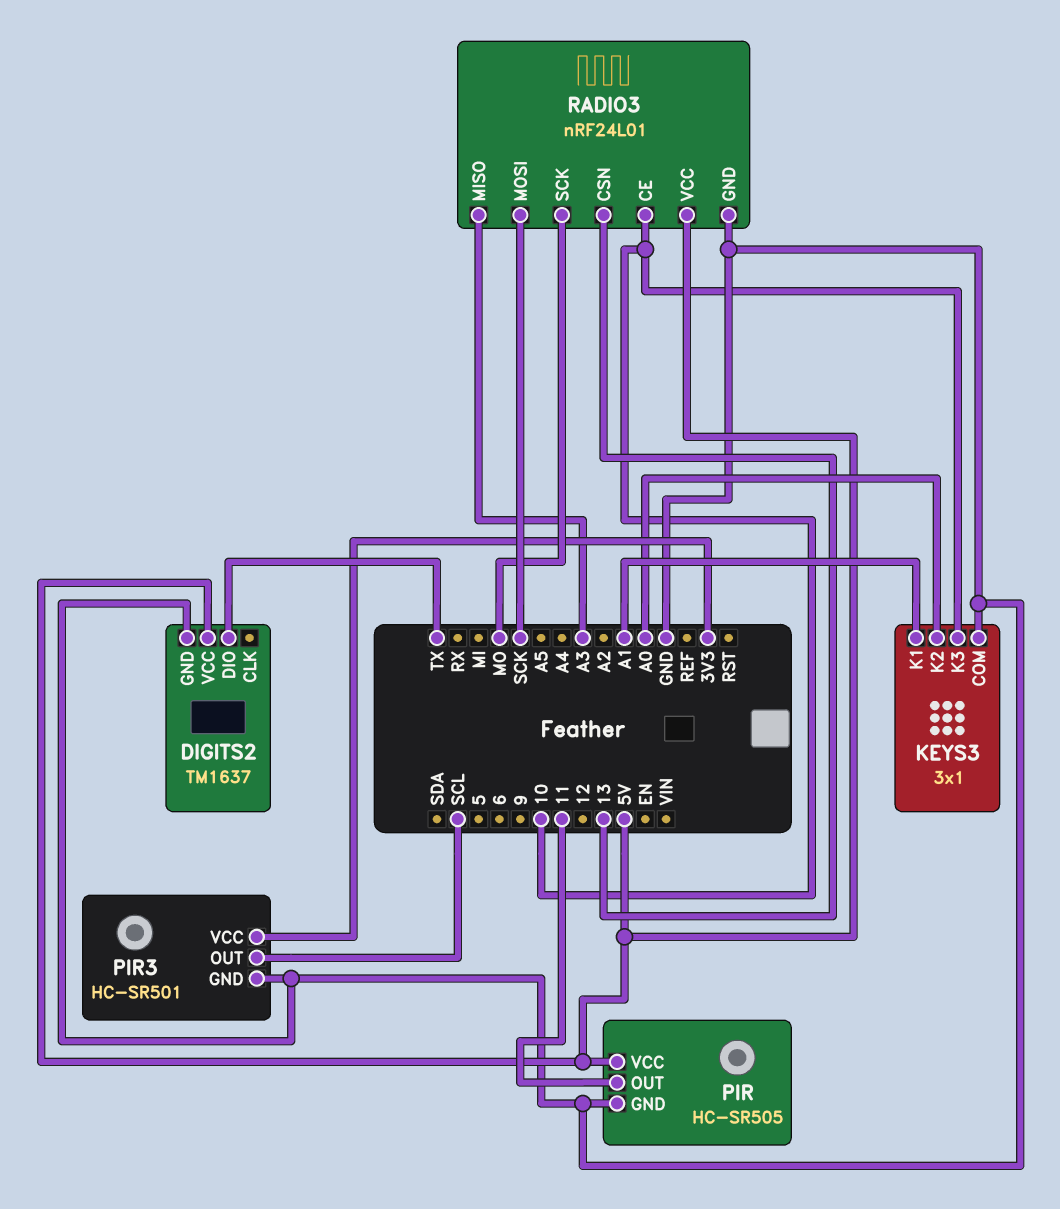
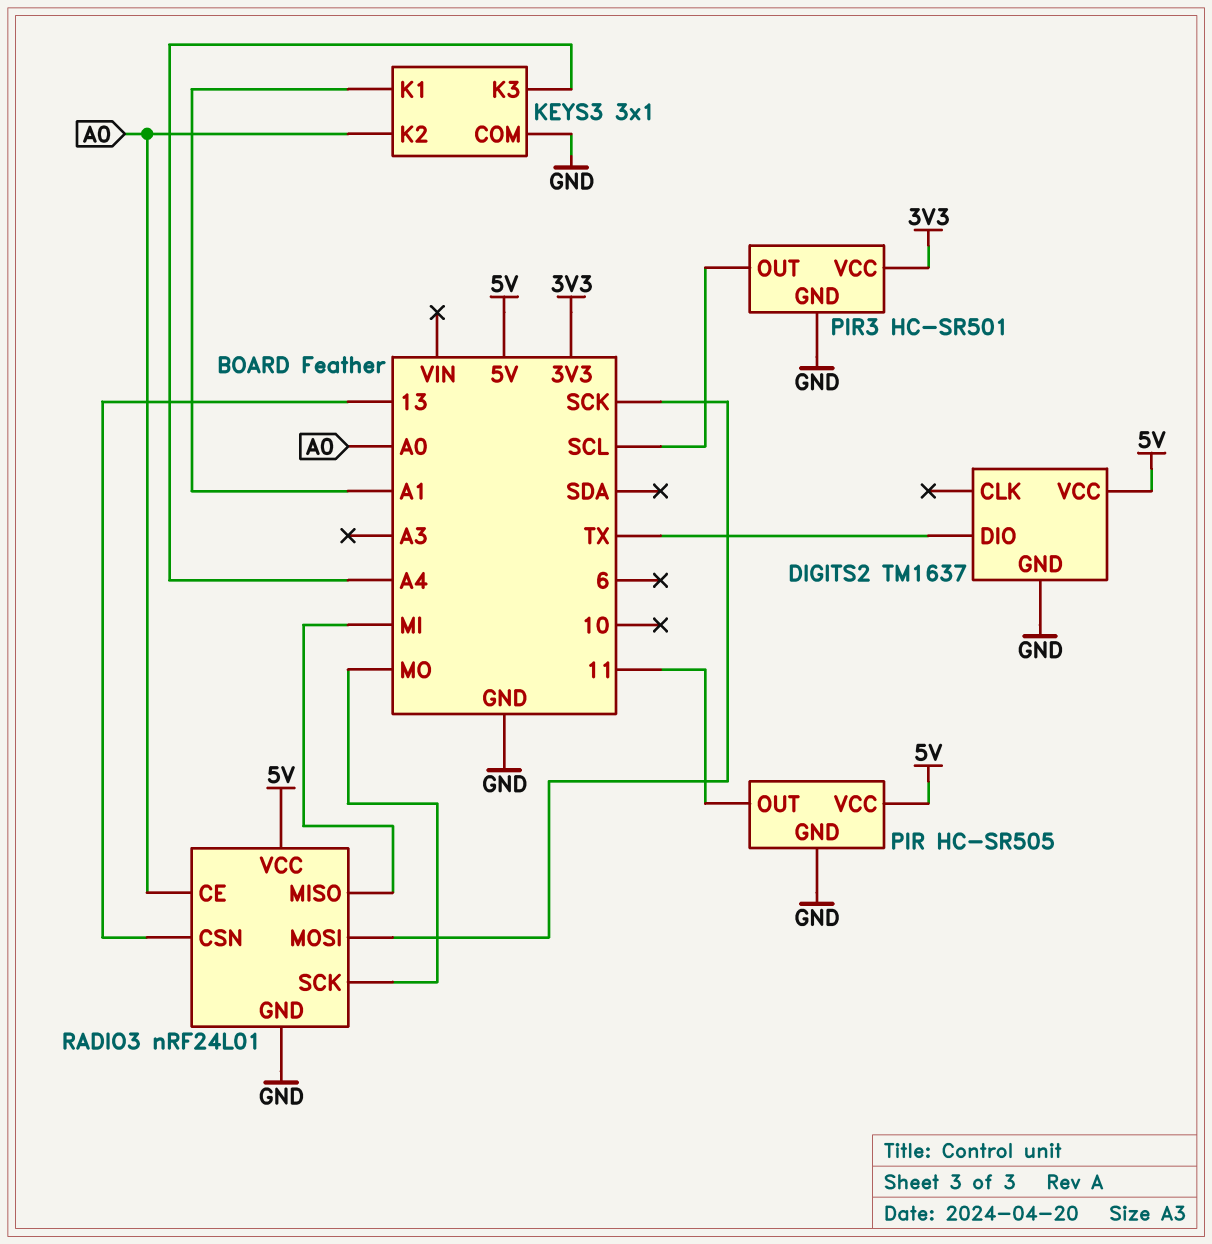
KEYS3 pin K3: 10 -> A4
RADIO3 pin CE: 10 -> A0
RADIO3 pin MISO: A3 -> MI

